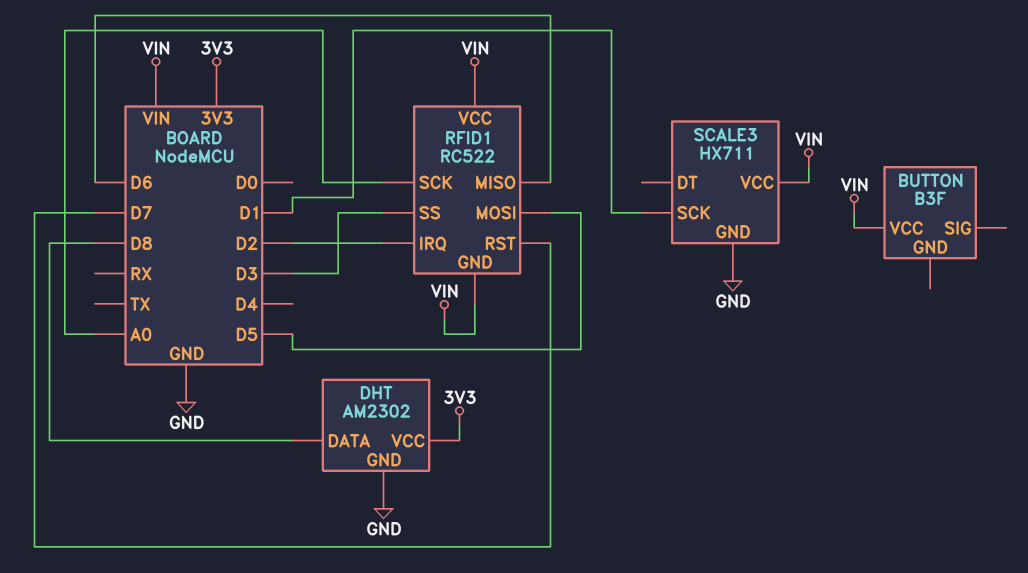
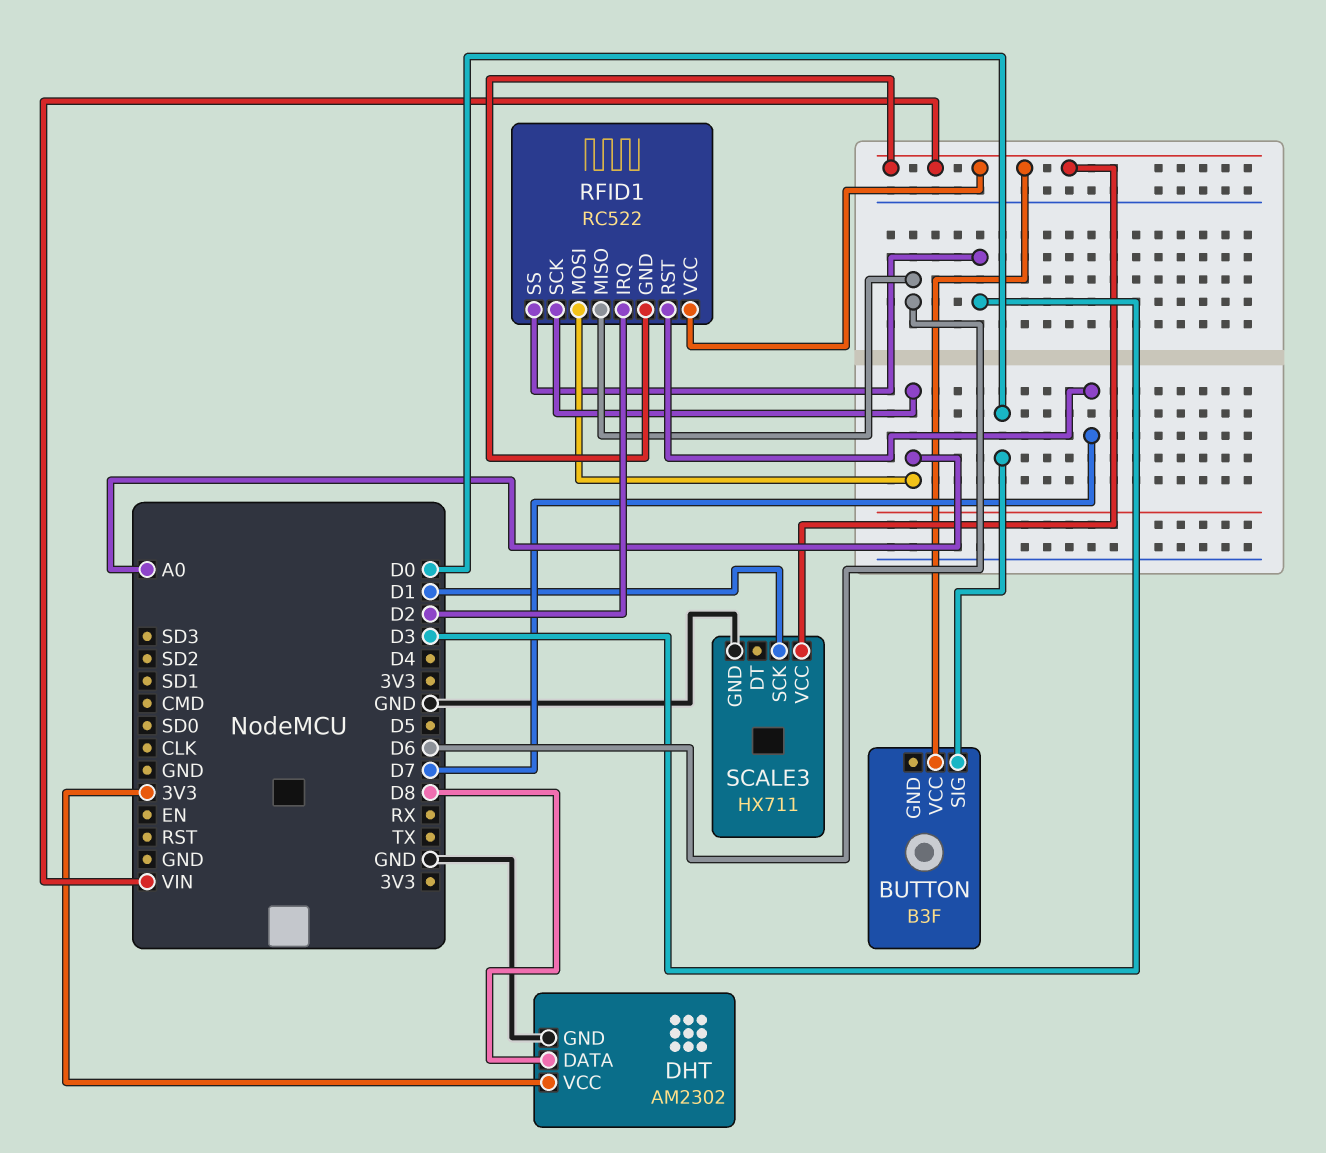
BUTTON pin SIG: none -> D0
RFID1 pin MOSI: D5 -> A0

